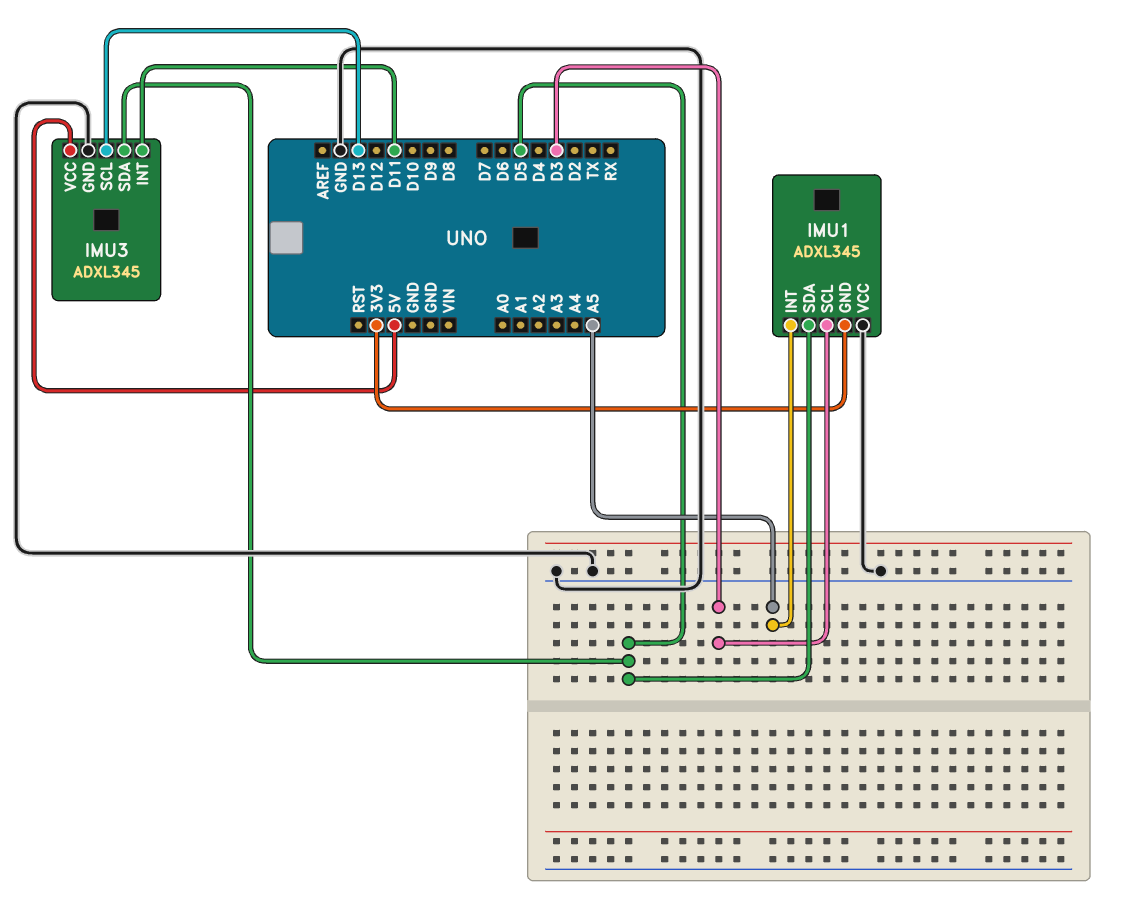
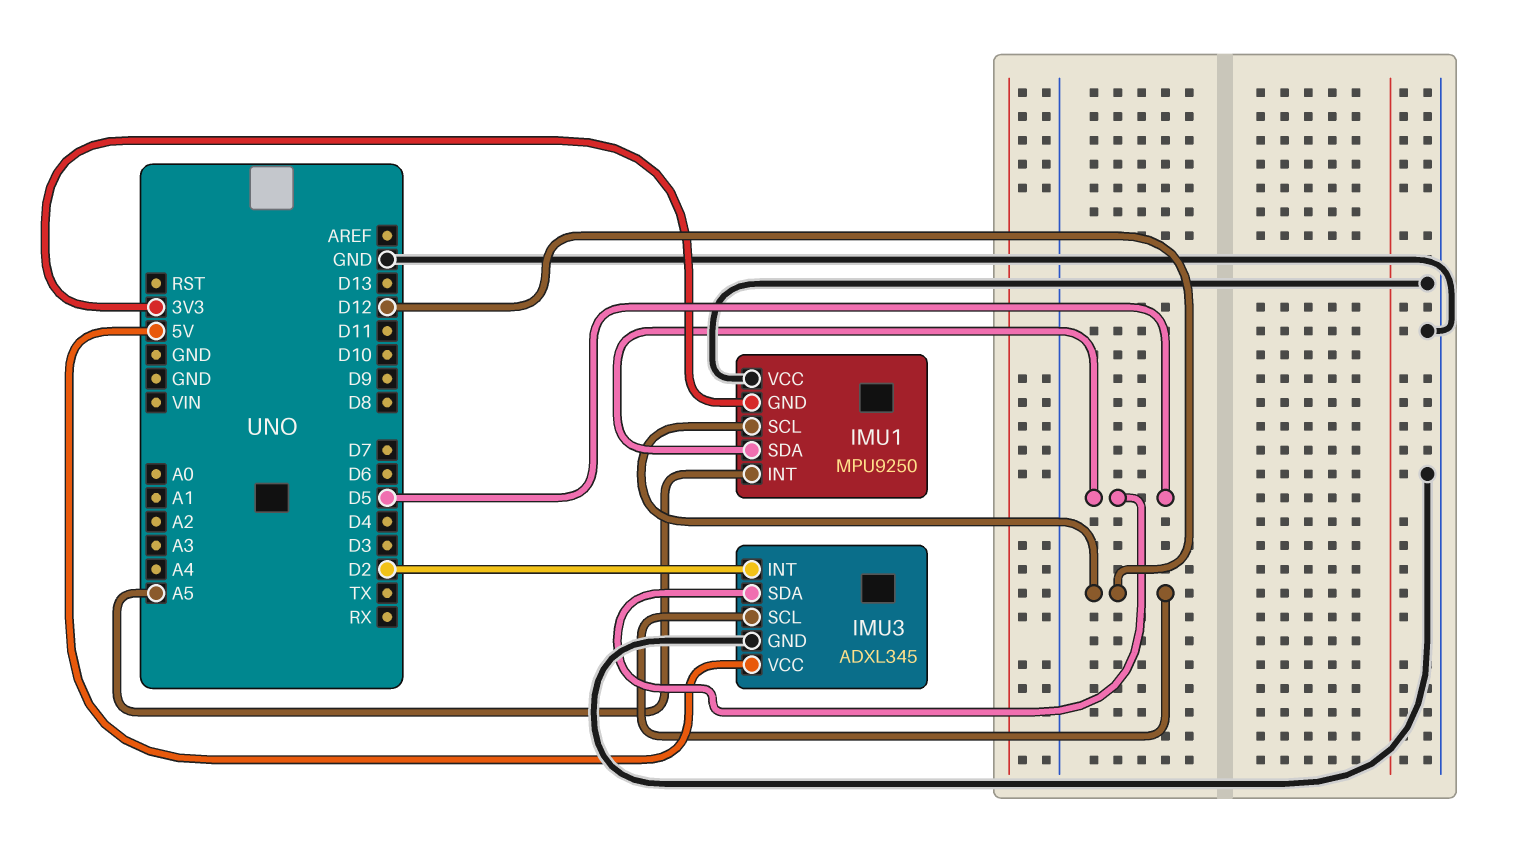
IMU1: ADXL345 -> MPU9250
IMU1 pin SCL: D3 -> D12
IMU3 pin INT: D11 -> D2
IMU3 pin SCL: D13 -> D12

